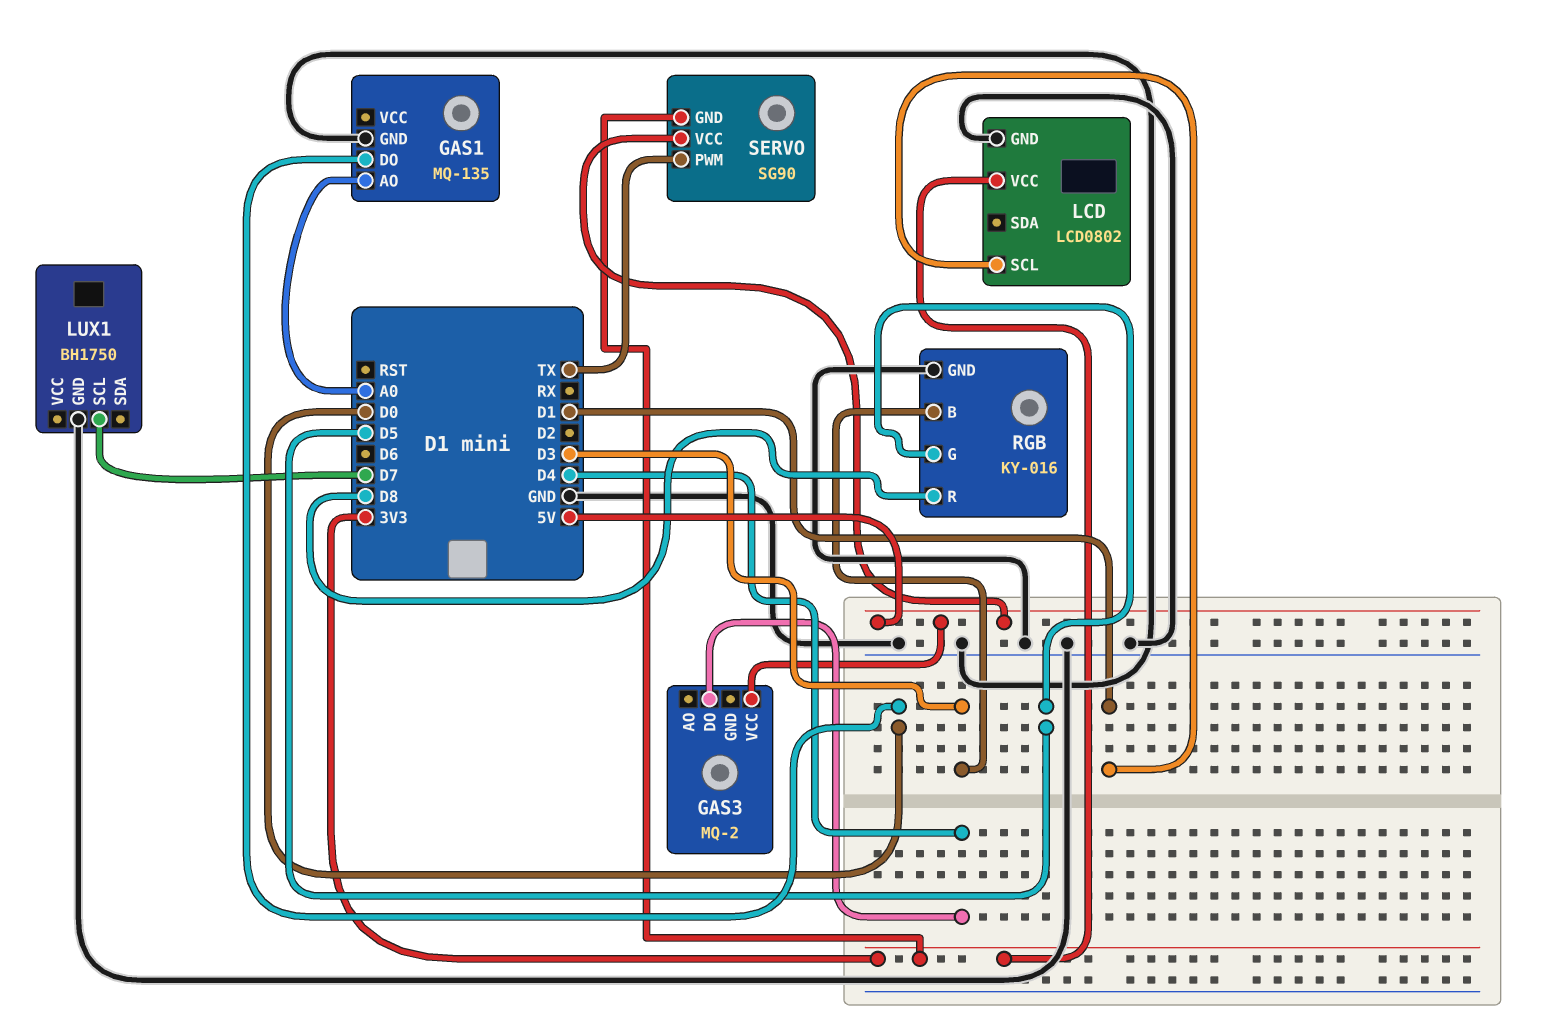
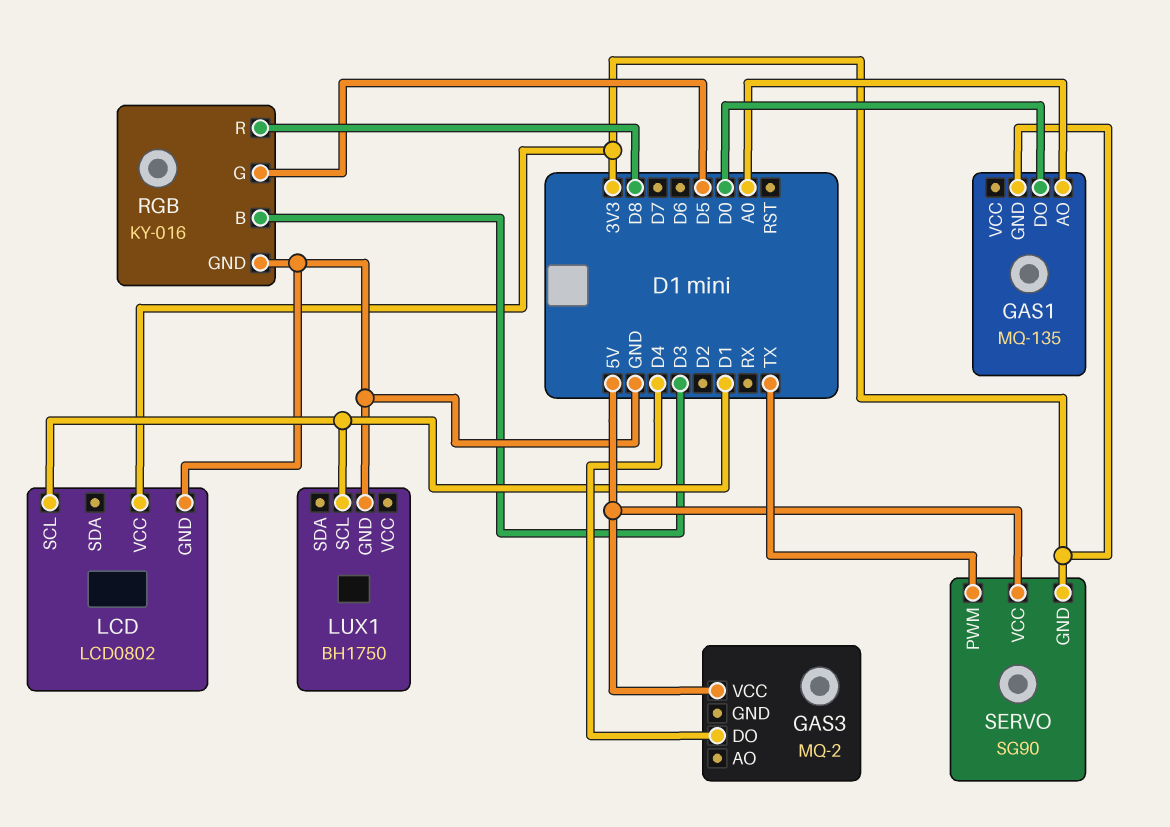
GAS1 pin GND: GND -> 3V3
LUX1 pin SCL: D7 -> D1

